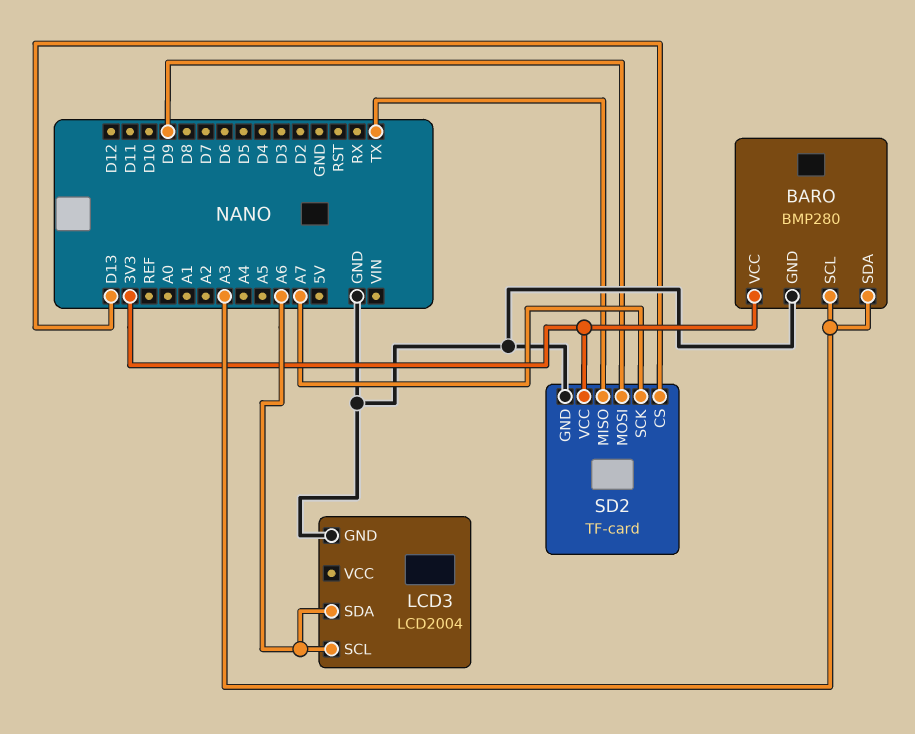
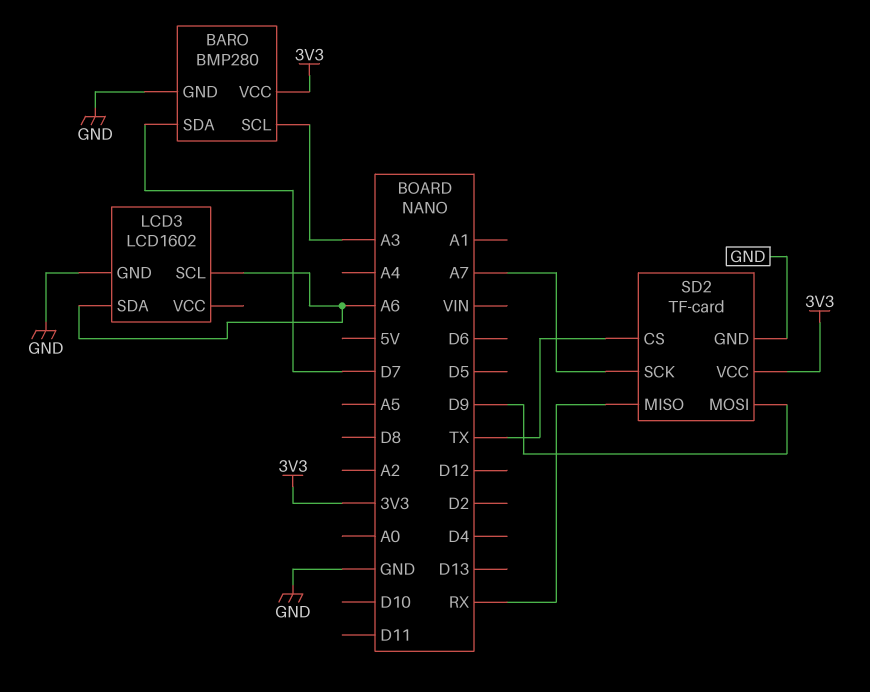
BARO pin SDA: A3 -> D7
LCD3: LCD2004 -> LCD1602
SD2 pin CS: D13 -> TX
SD2 pin MISO: TX -> RX

